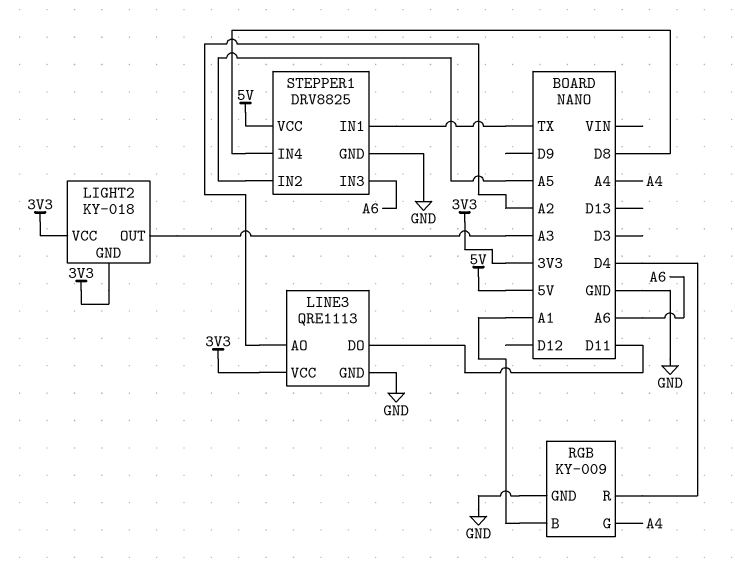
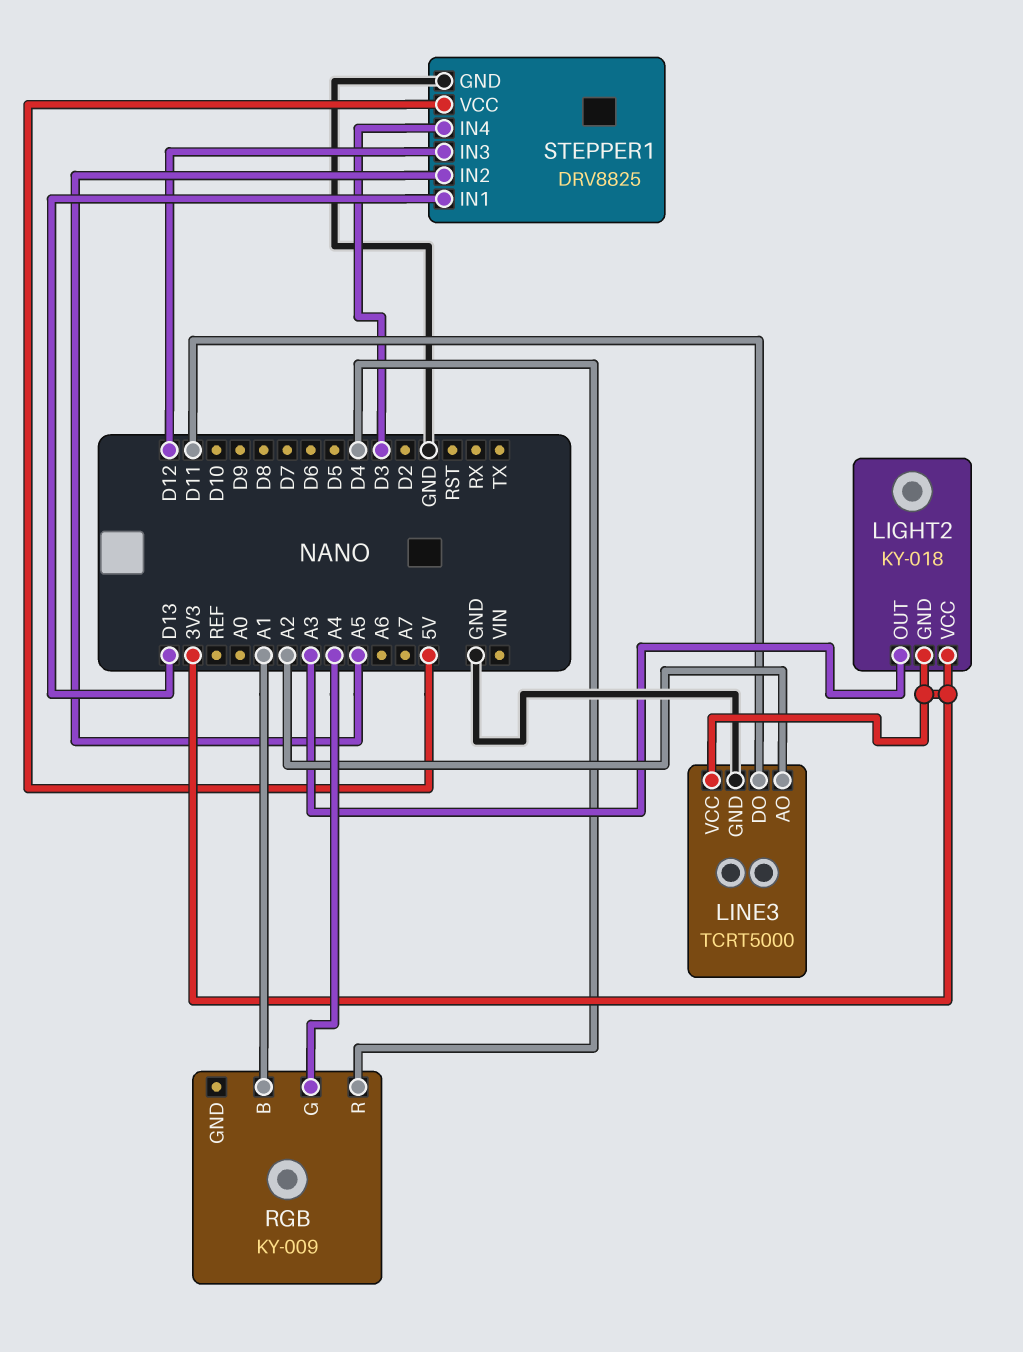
LINE3: QRE1113 -> TCRT5000
RGB pin GND: GND -> none
STEPPER1 pin IN1: TX -> D13
STEPPER1 pin IN3: A6 -> D12
STEPPER1 pin IN4: D8 -> D3

